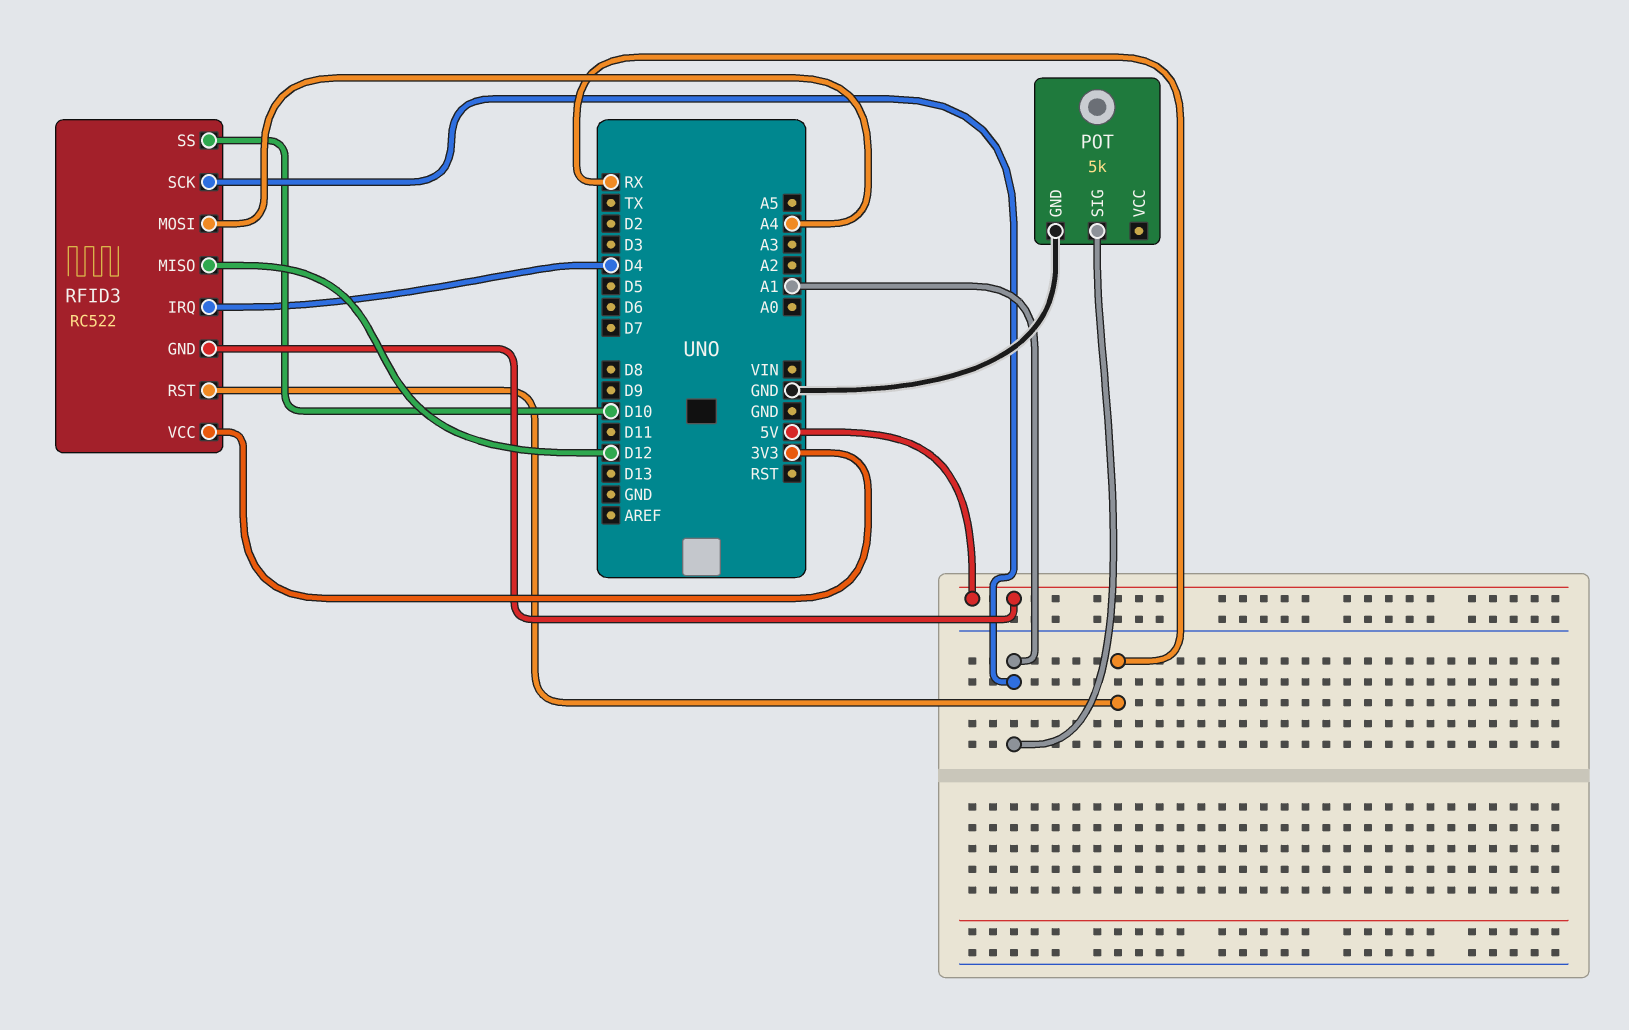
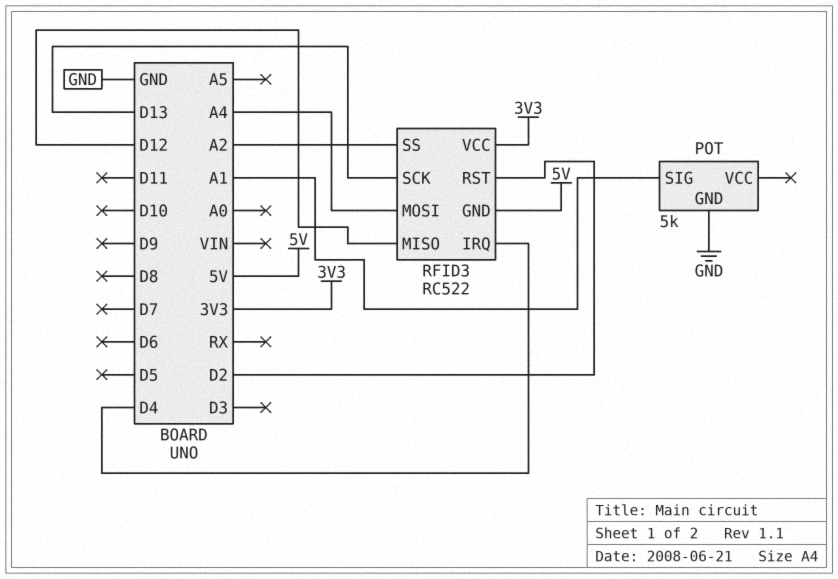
RFID3 pin RST: RX -> D2
RFID3 pin SCK: A1 -> D13
RFID3 pin SS: D10 -> A2

